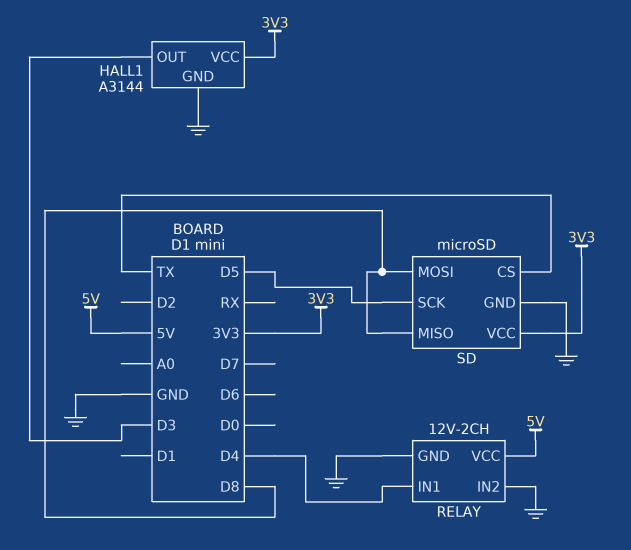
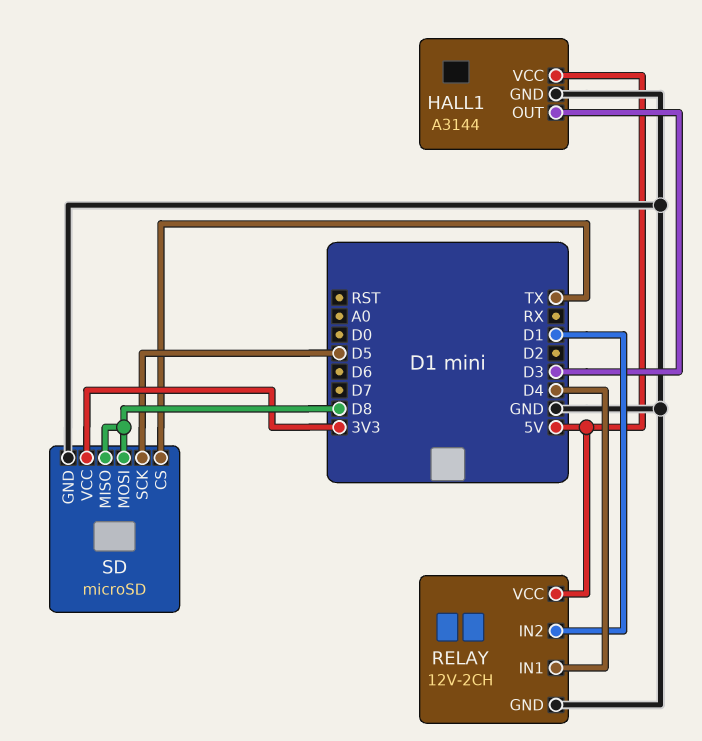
HALL1 pin VCC: 3V3 -> 5V
RELAY pin IN2: GND -> D1

